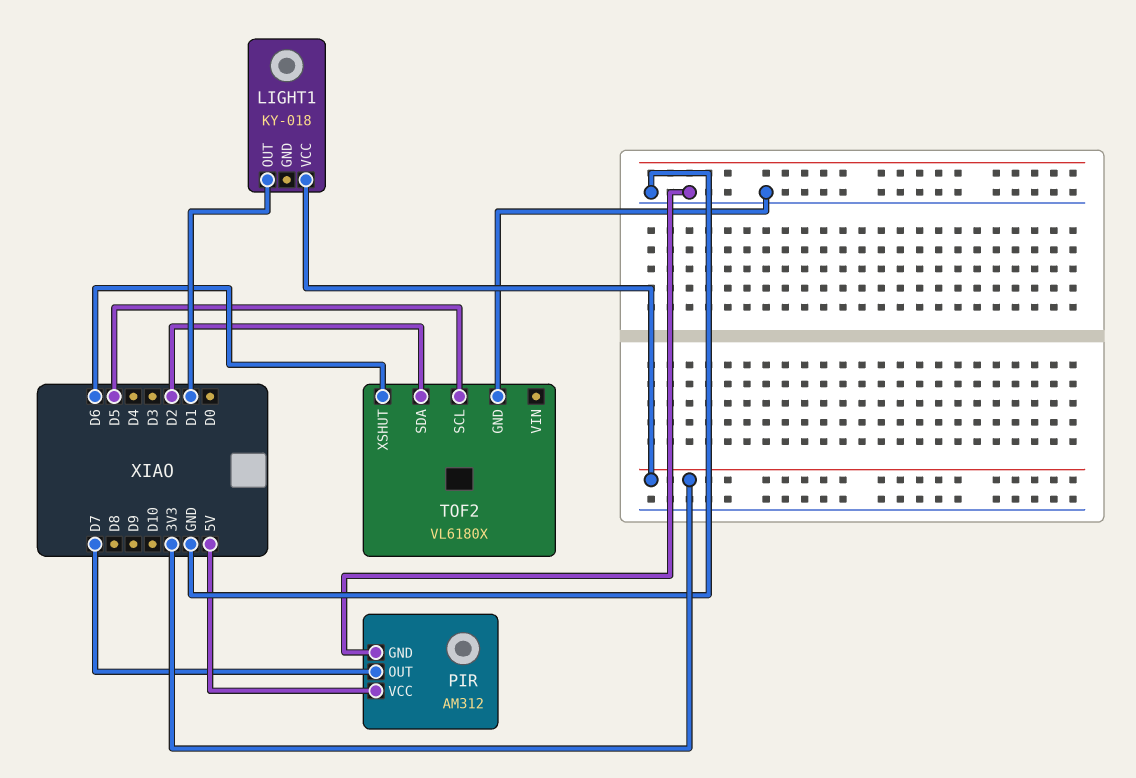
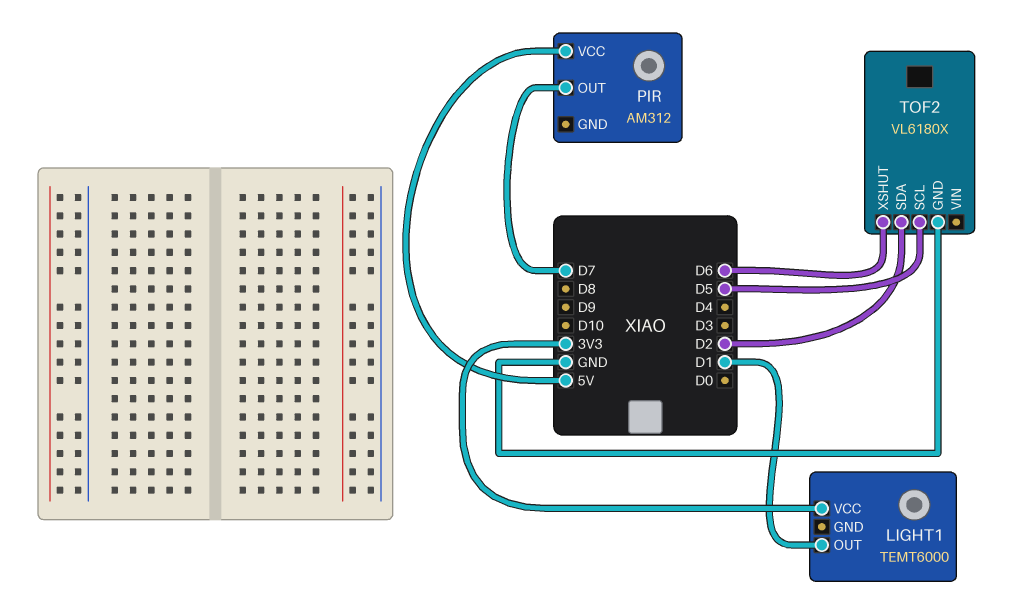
LIGHT1: KY-018 -> TEMT6000
PIR pin GND: GND -> none

